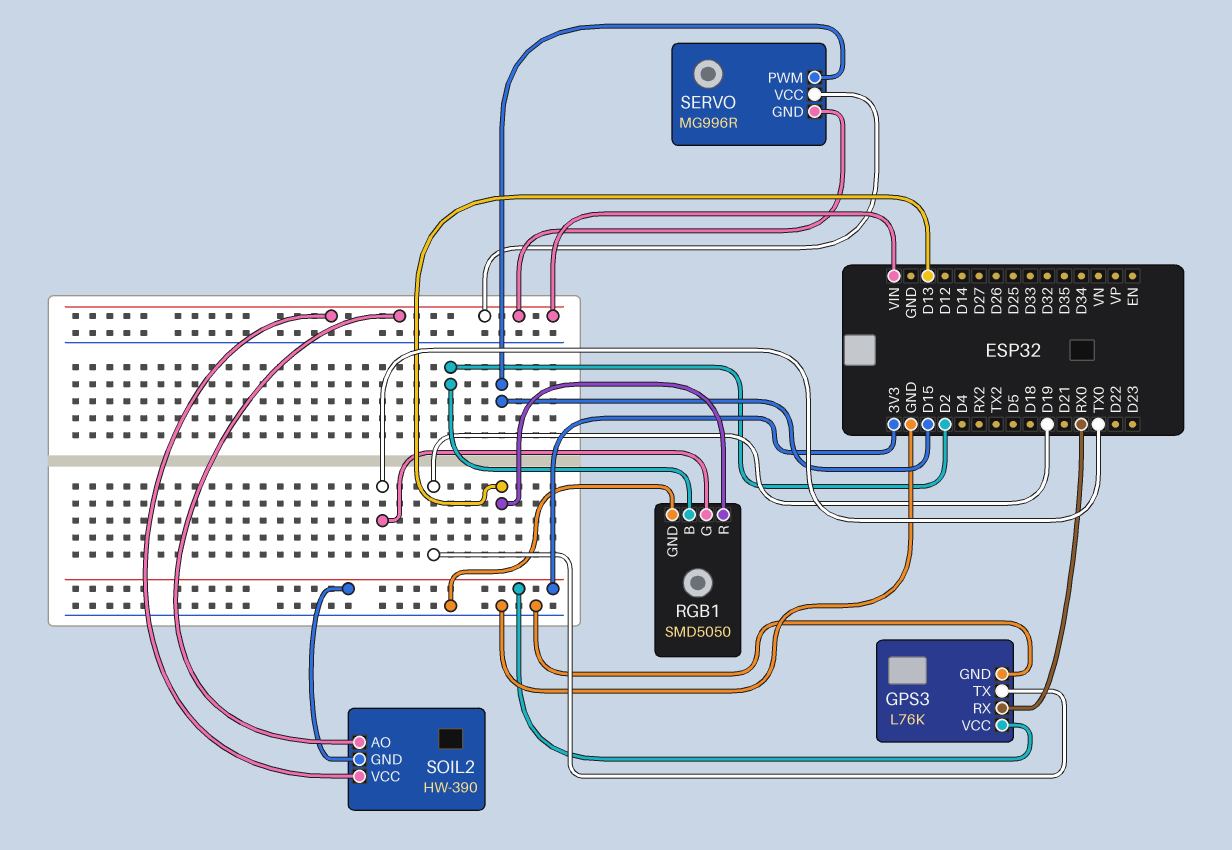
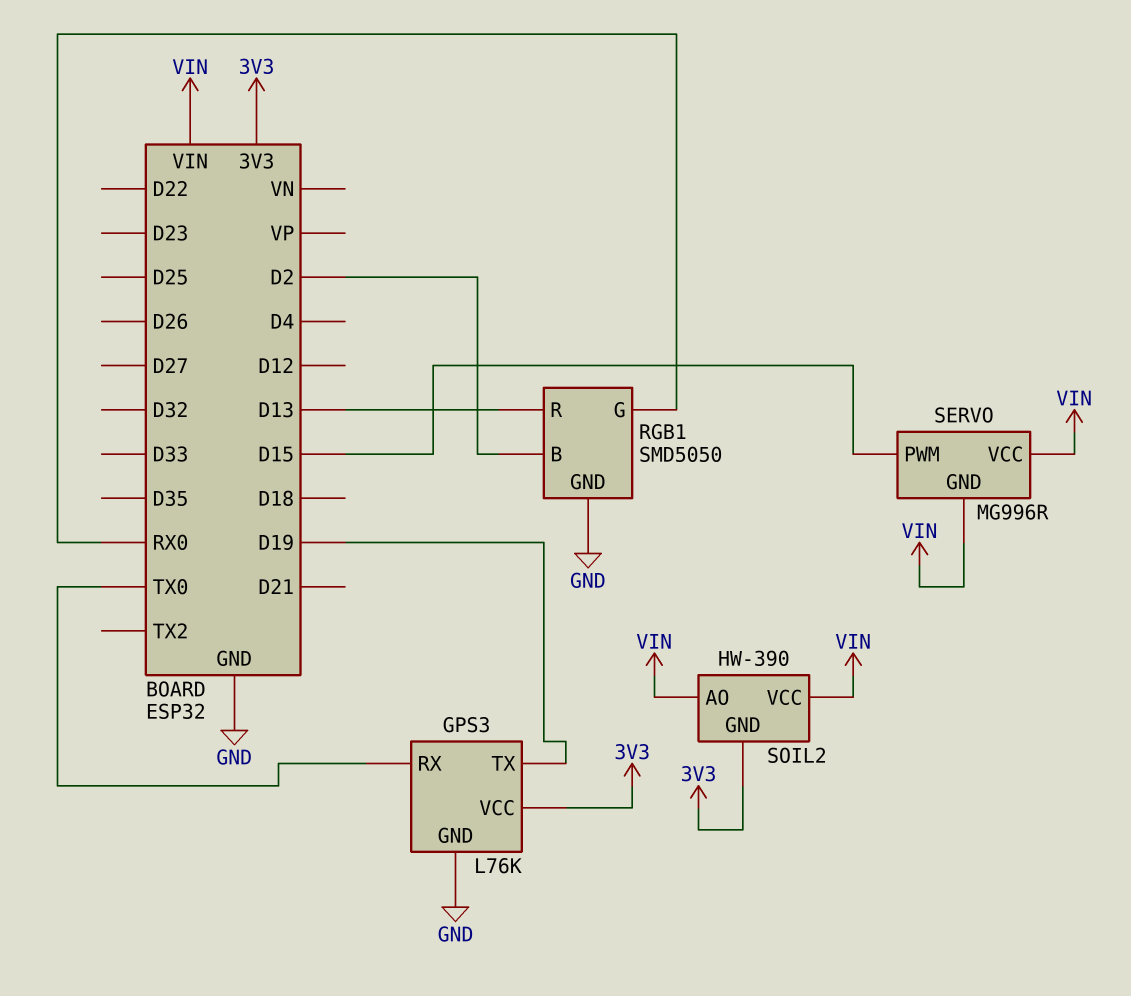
GPS3 pin RX: RX0 -> TX0
RGB1 pin G: TX0 -> RX0

